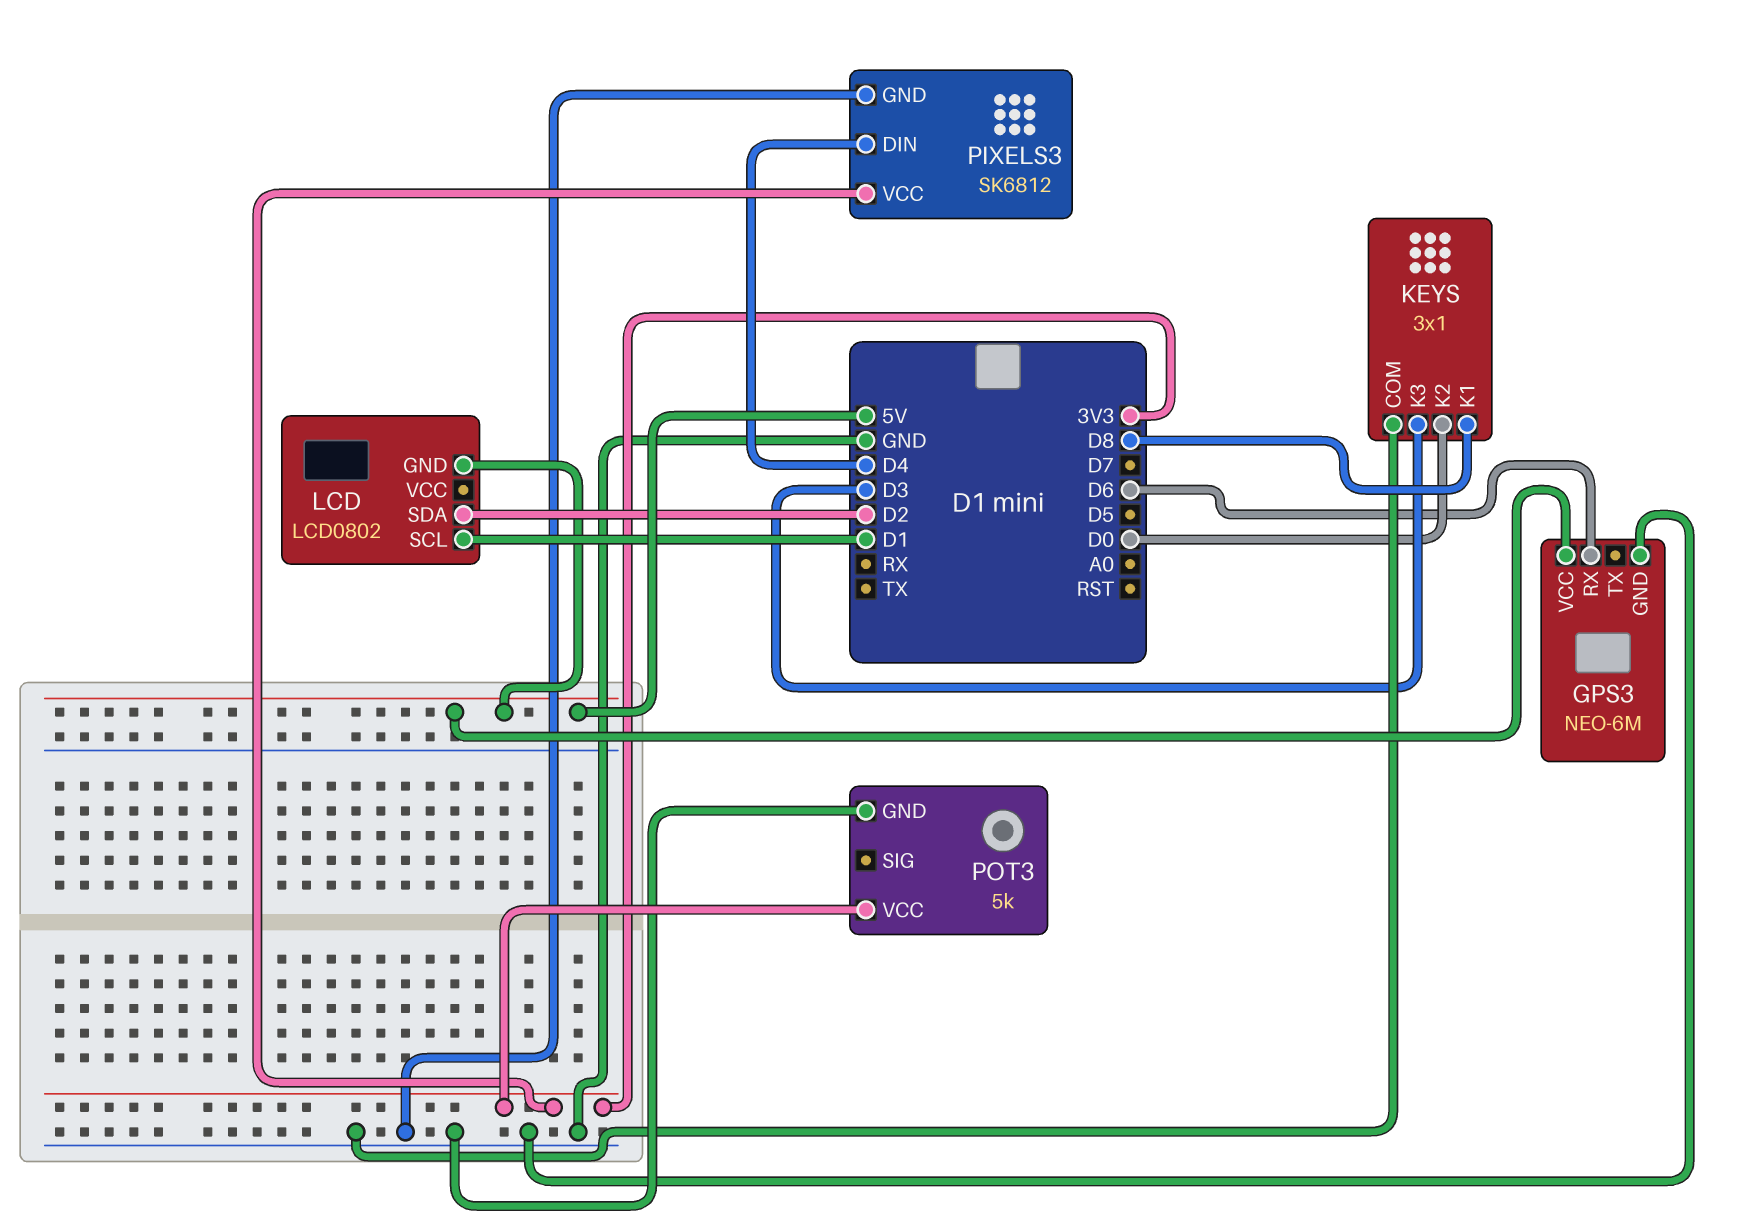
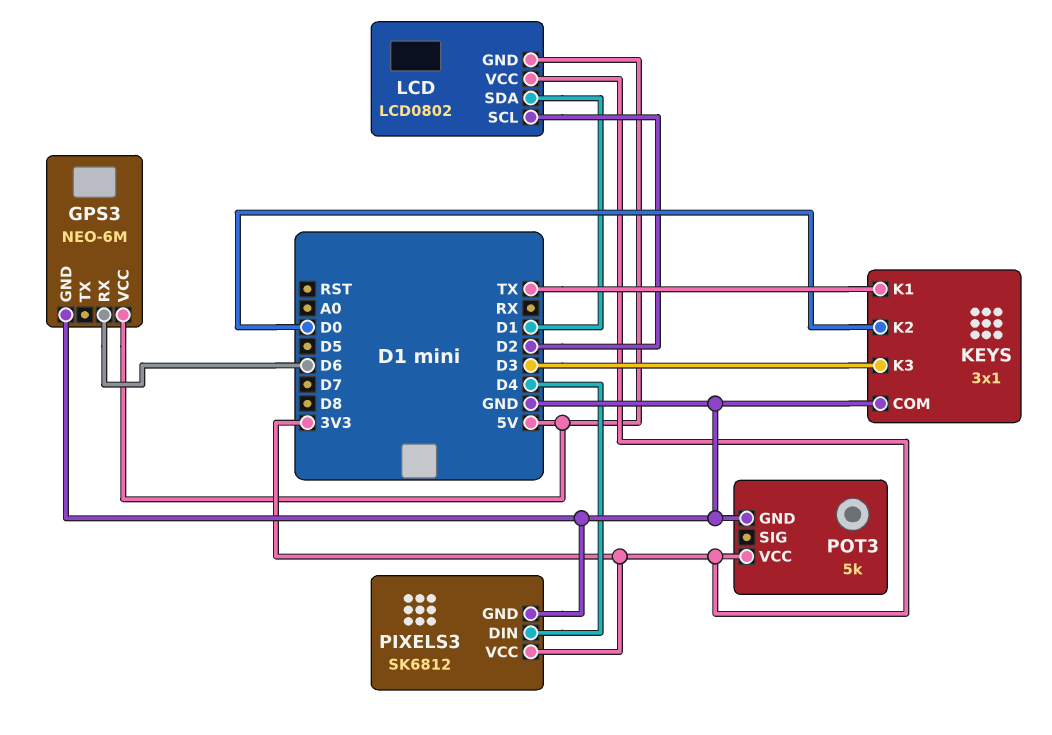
KEYS pin K1: D8 -> TX
LCD pin SCL: D1 -> D2
LCD pin SDA: D2 -> D1
LCD pin VCC: none -> 3V3

